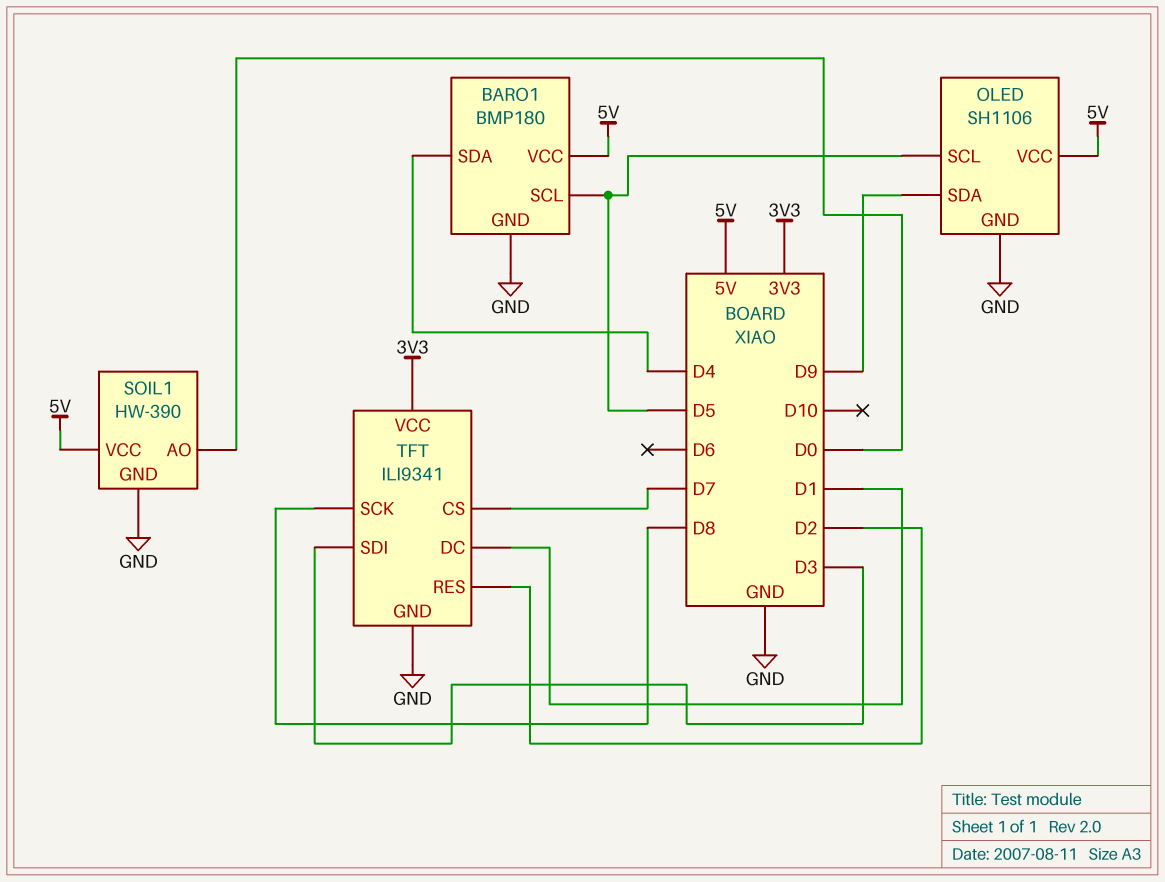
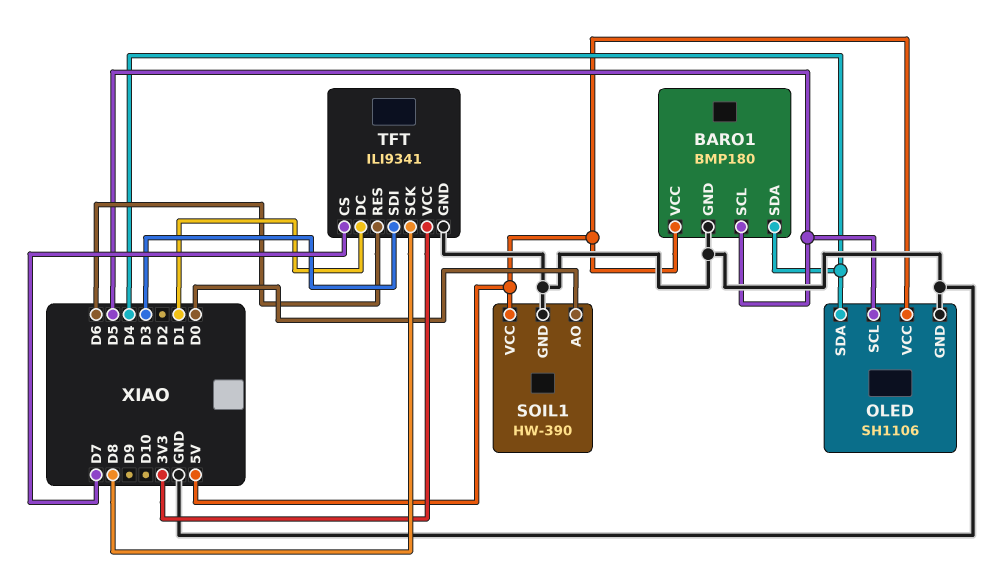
OLED pin SDA: D9 -> D4
TFT pin RES: D2 -> D6

